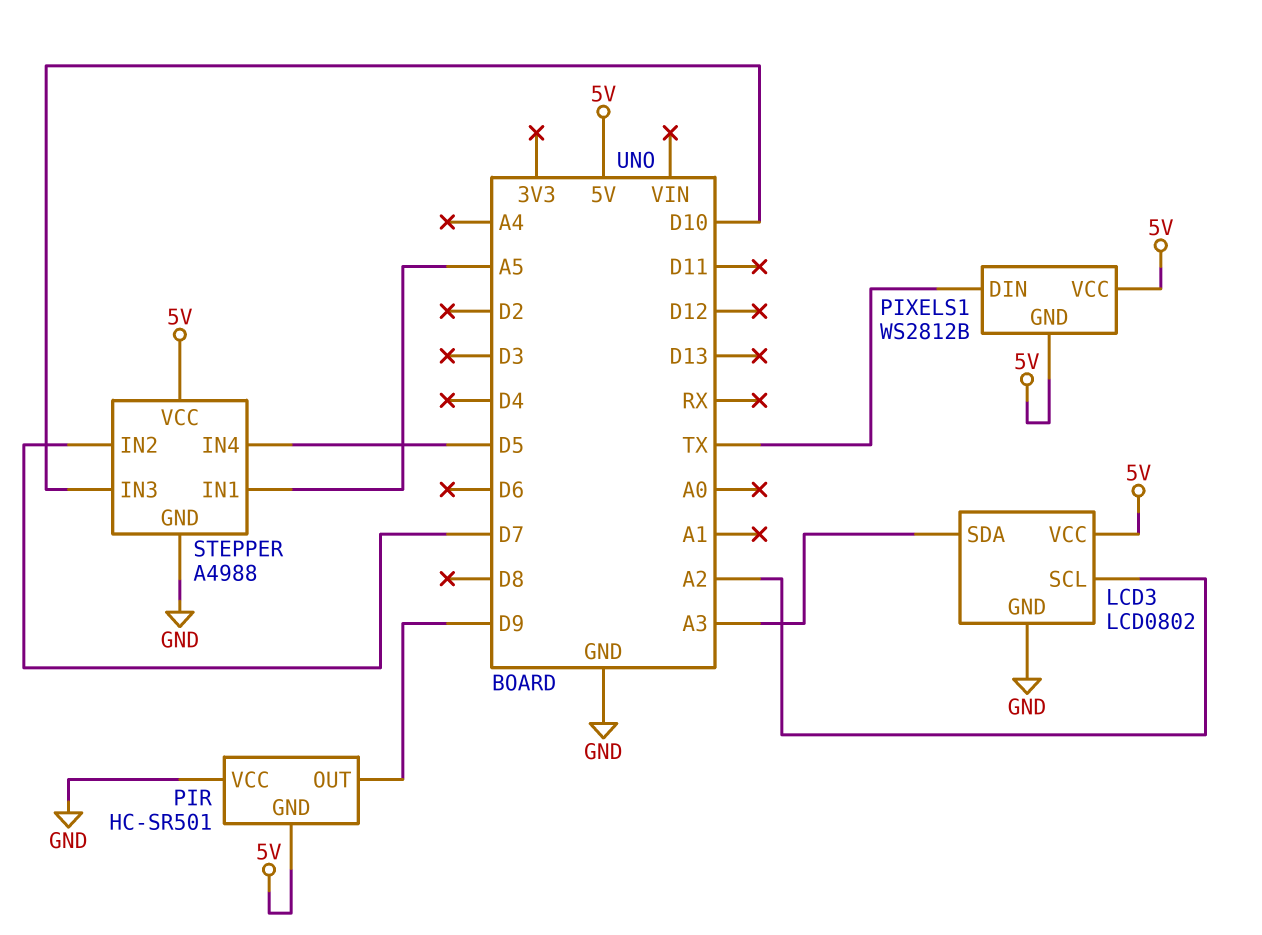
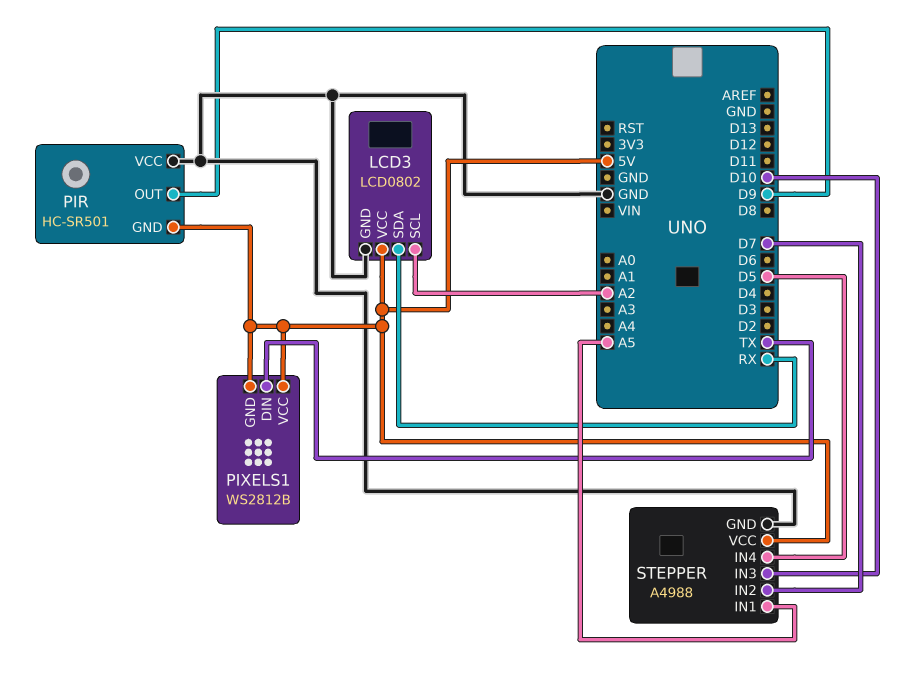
LCD3 pin SDA: A3 -> RX

